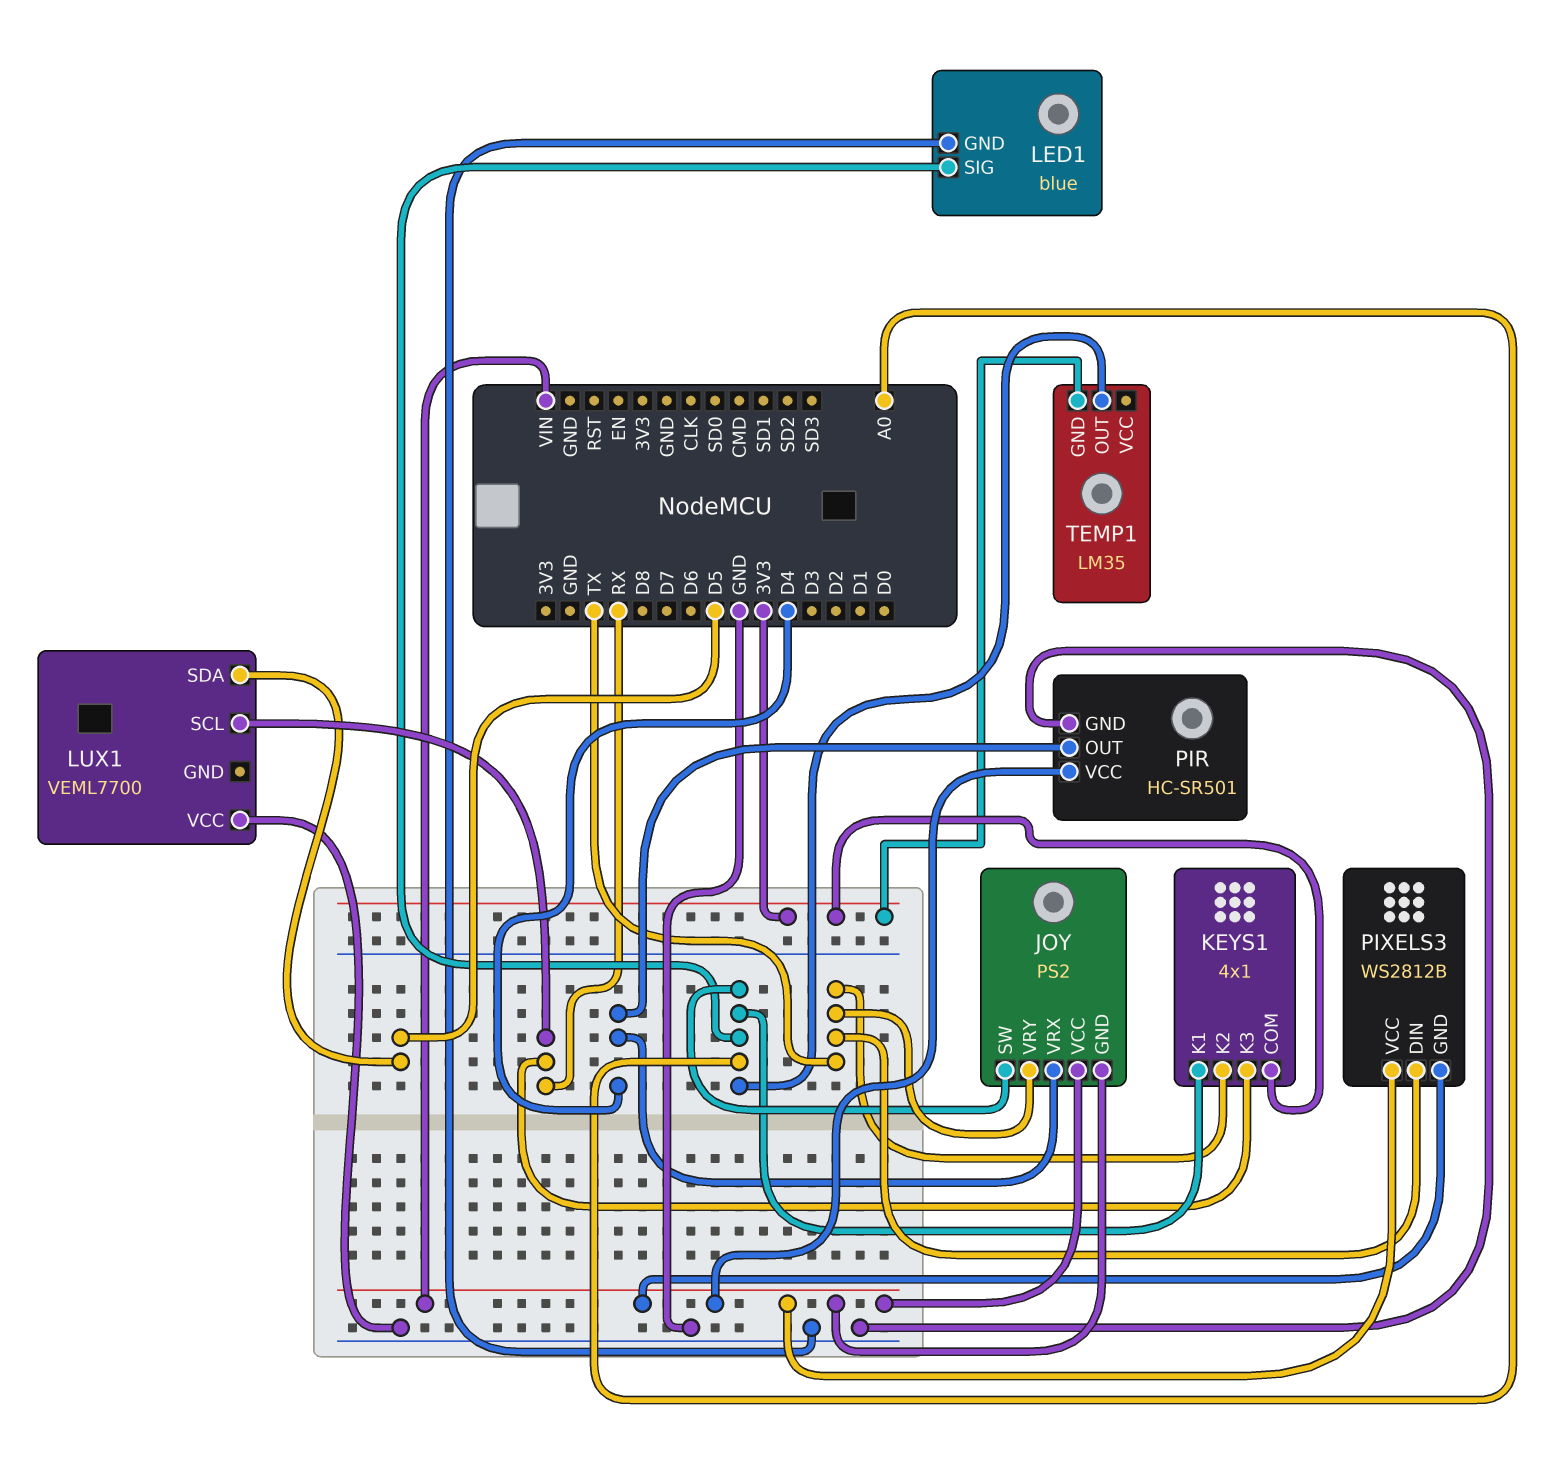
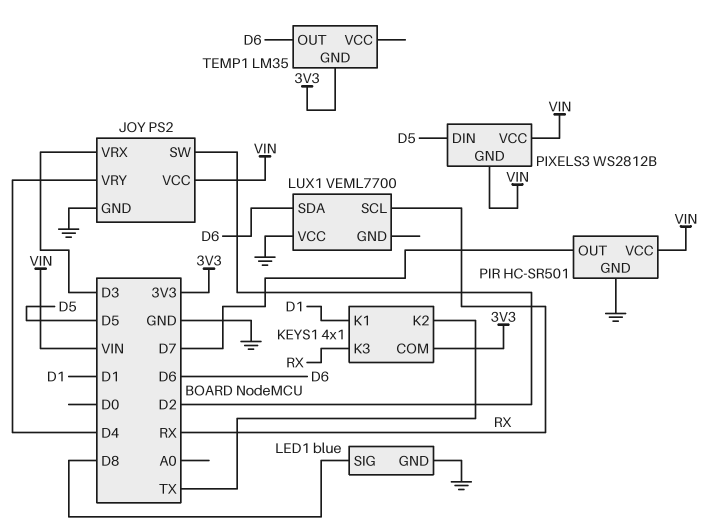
JOY pin GND: VIN -> GND
JOY pin SW: A0 -> D2
JOY pin VRX: D4 -> D3
JOY pin VRY: TX -> D4
KEYS1 pin K1: A0 -> D1
LED1 pin SIG: A0 -> D8
LUX1 pin SDA: D5 -> D6
PIR pin OUT: D4 -> D7
PIXELS3 pin DIN: TX -> D5
TEMP1 pin OUT: A0 -> D6

